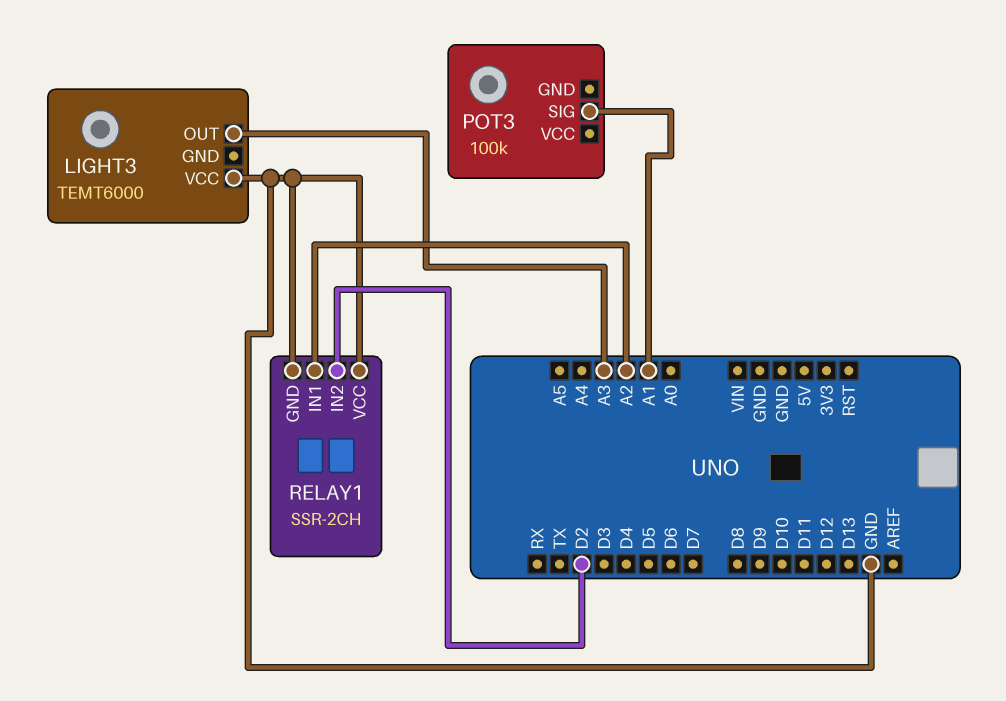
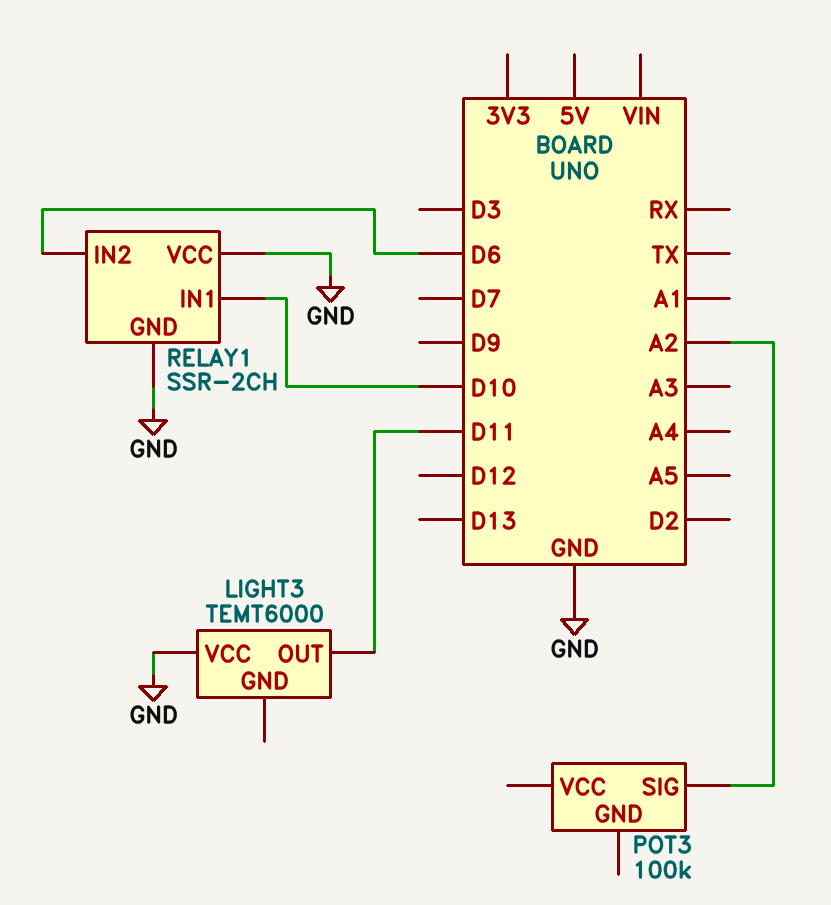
LIGHT3 pin OUT: A3 -> D11
POT3 pin SIG: A1 -> A2
RELAY1 pin IN1: A2 -> D10
RELAY1 pin IN2: D2 -> D6

